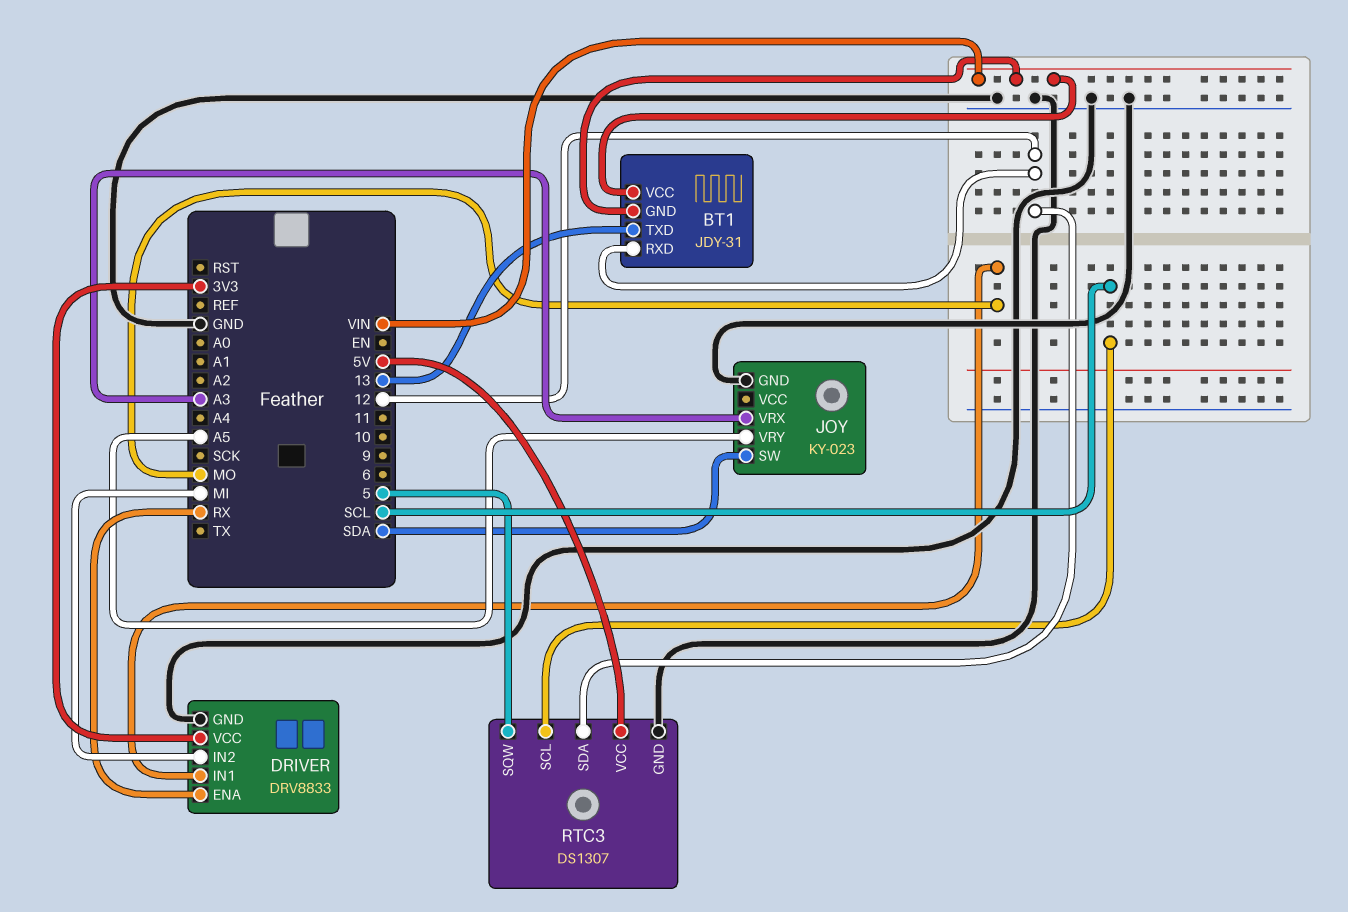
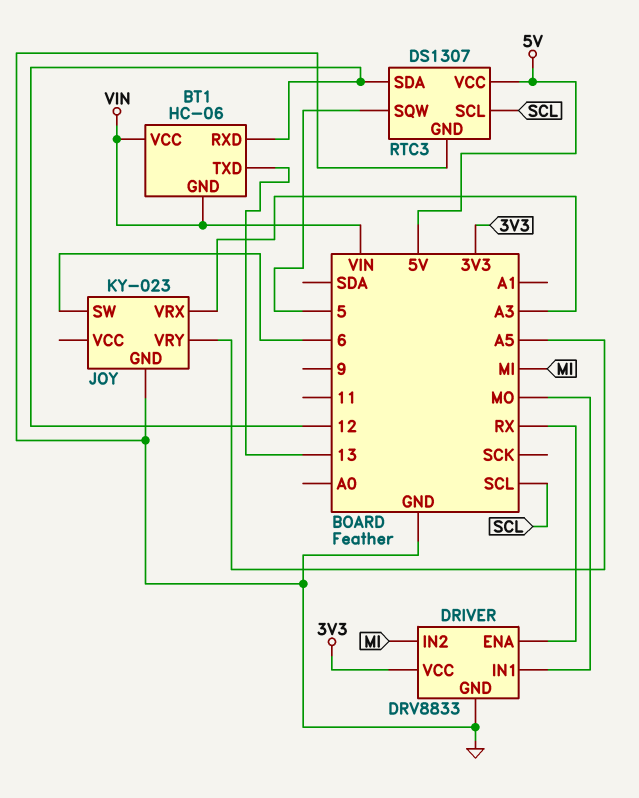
BT1: JDY-31 -> HC-06
JOY pin SW: SDA -> 6

